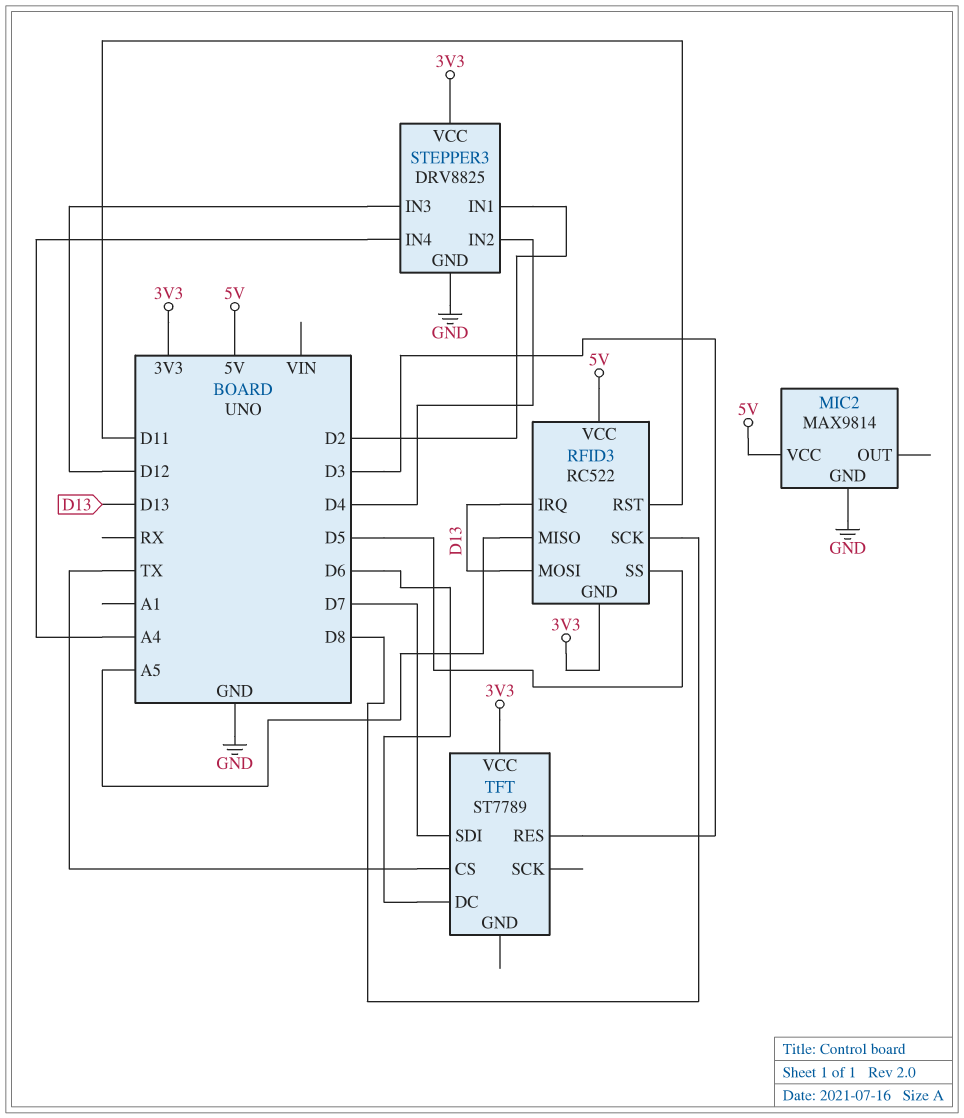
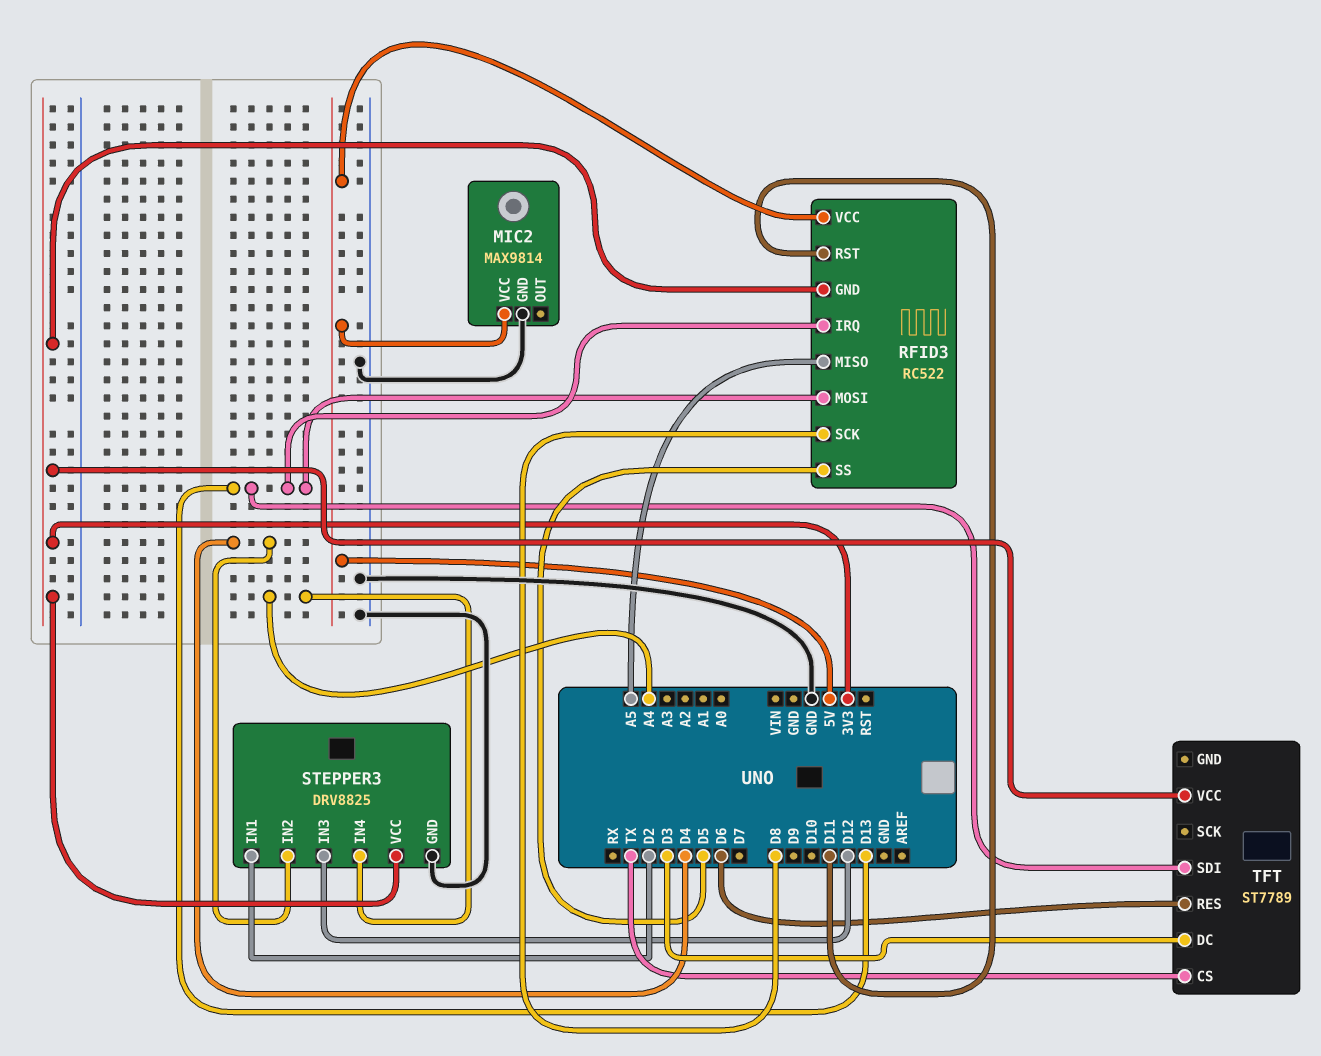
TFT pin DC: D6 -> D3
TFT pin RES: D3 -> D6
TFT pin SDI: D7 -> D13

